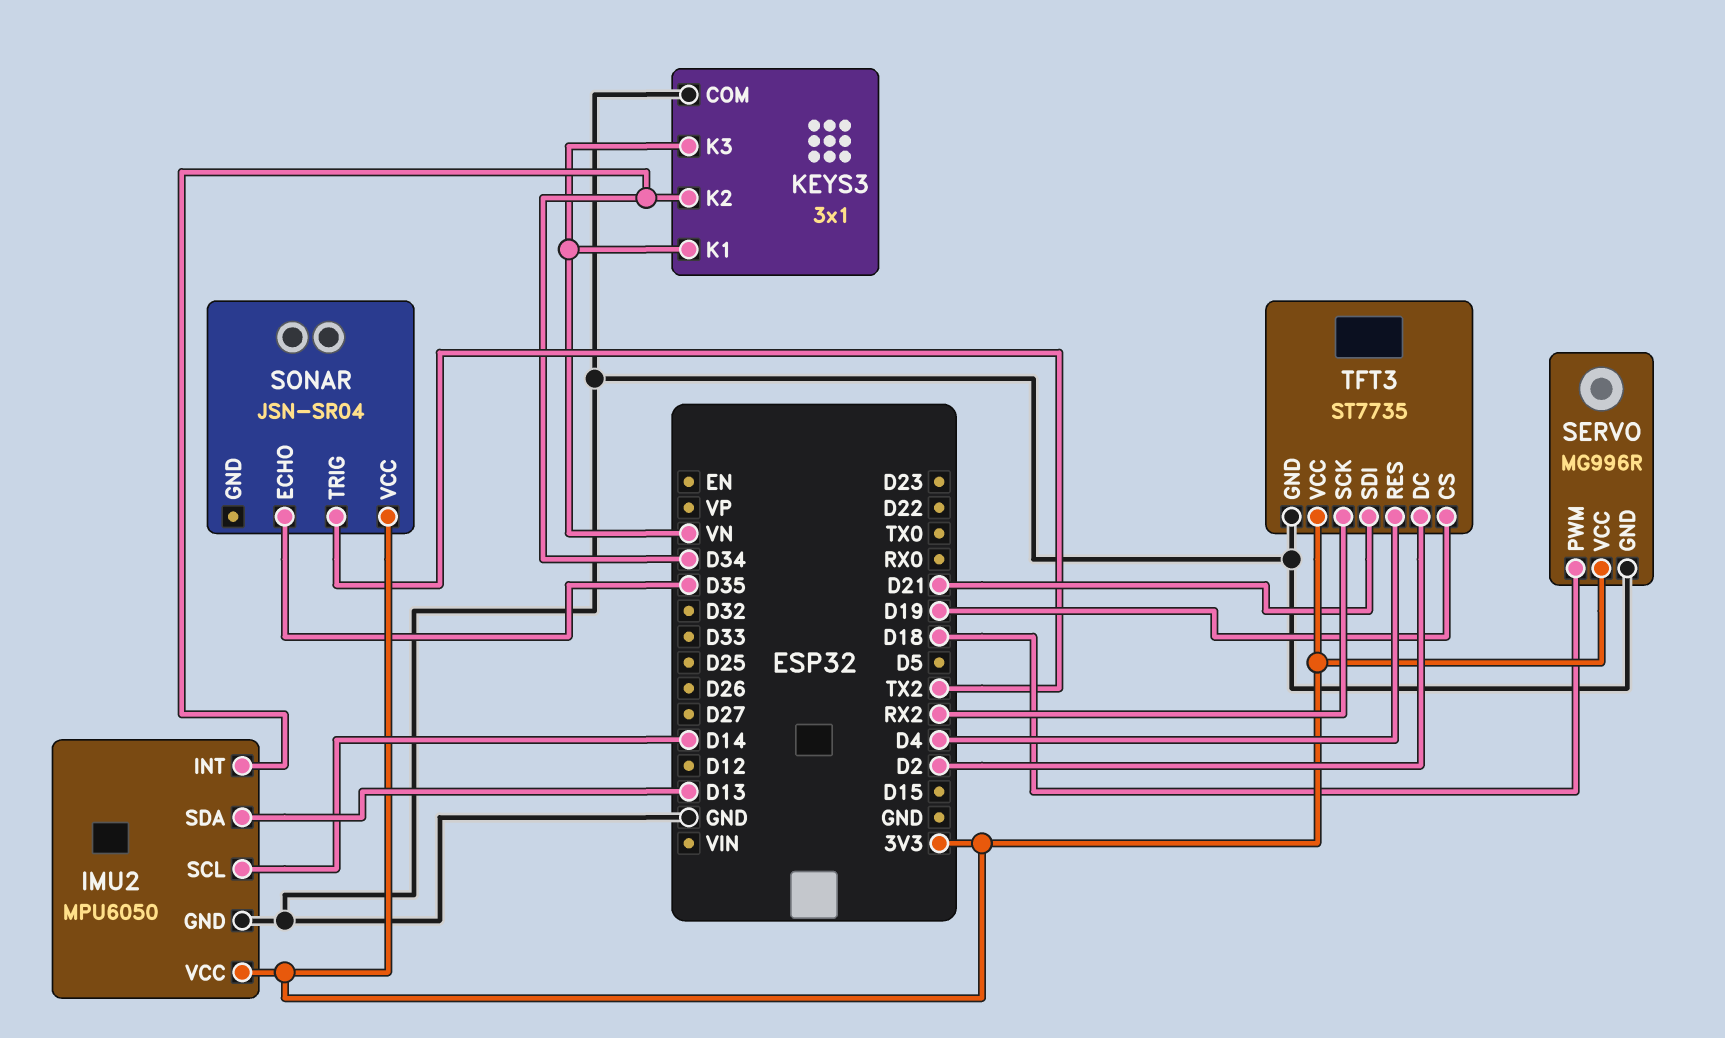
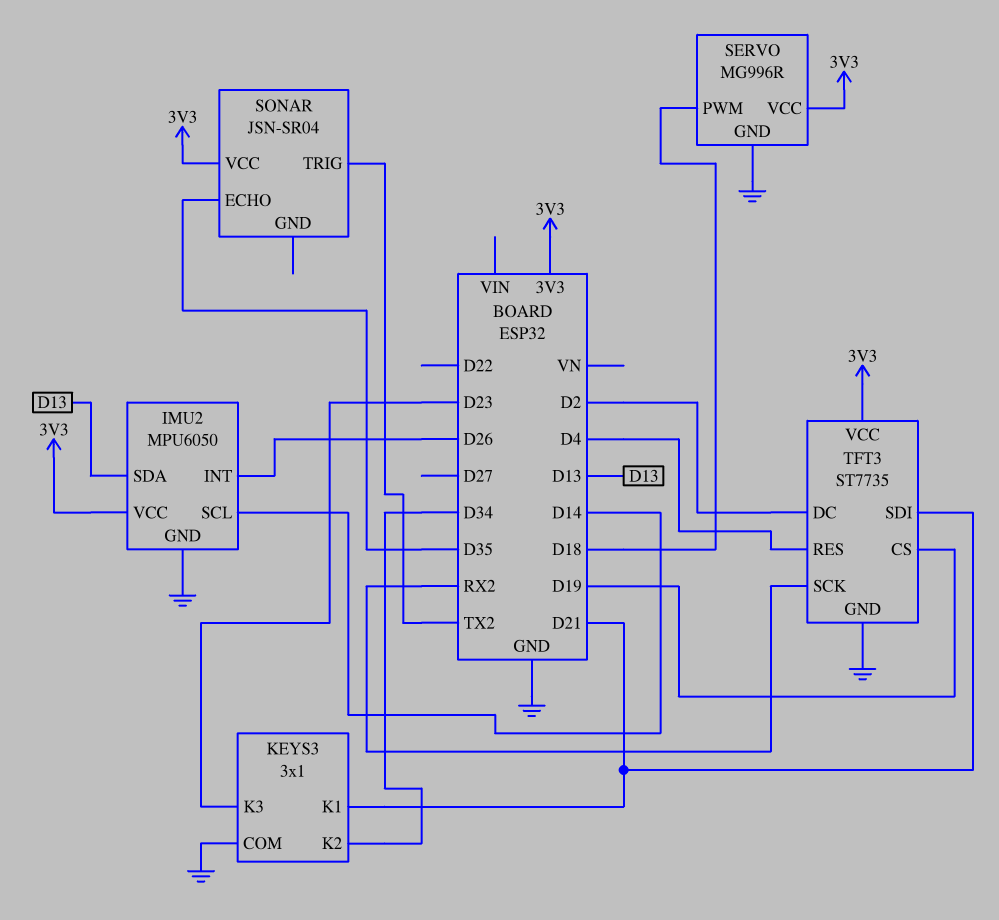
IMU2 pin INT: D34 -> D26
KEYS3 pin K1: VN -> D21
KEYS3 pin K3: VN -> D23

